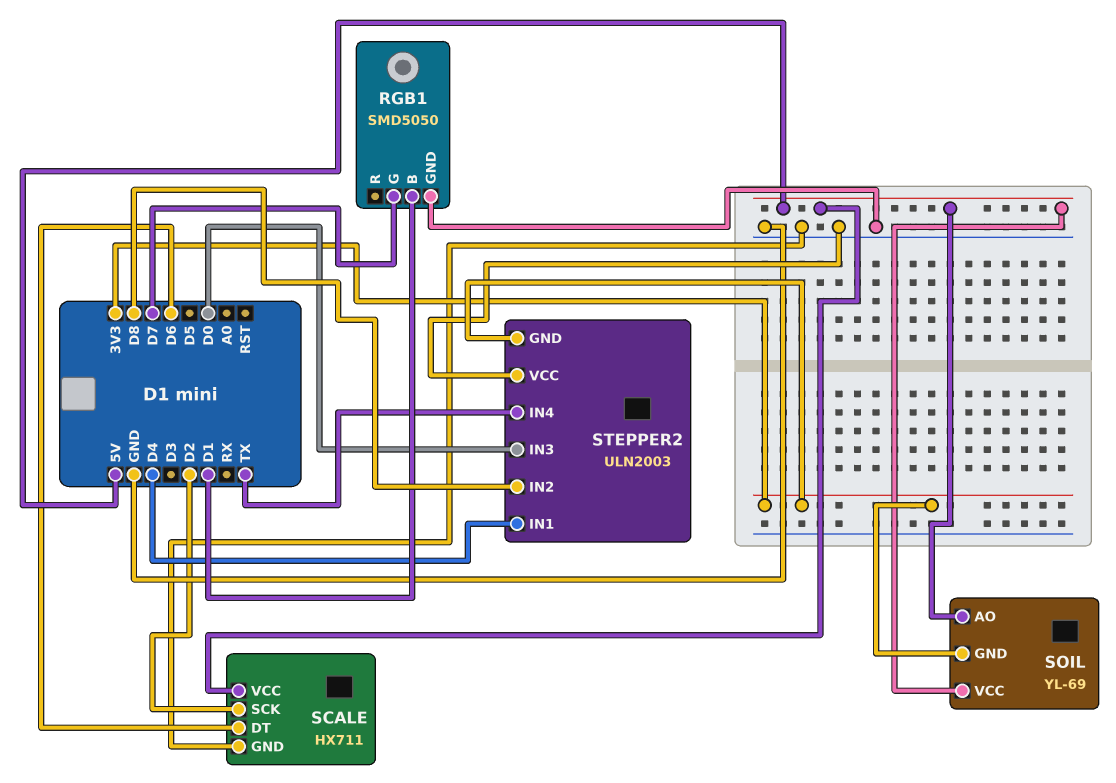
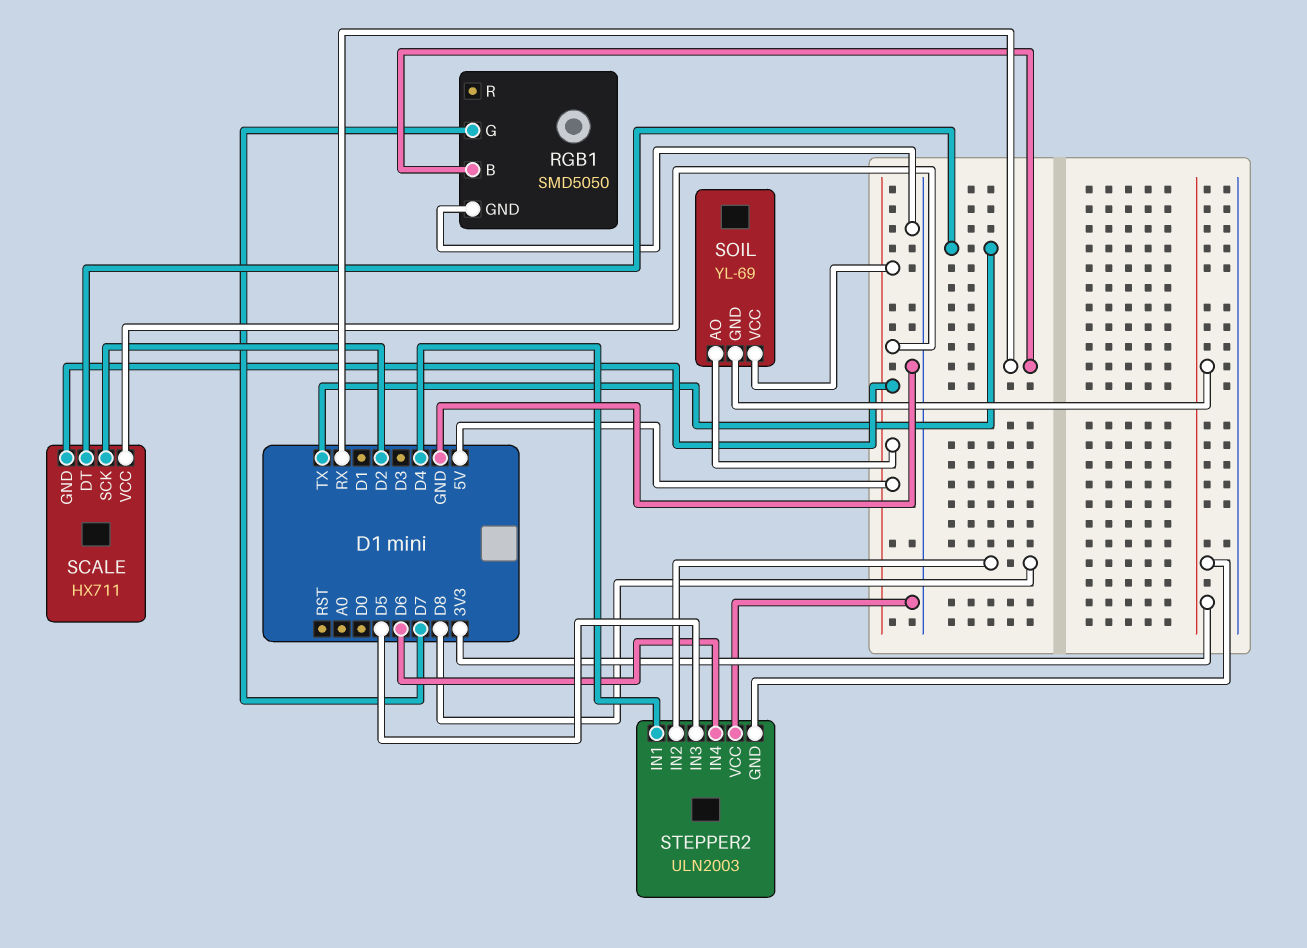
RGB1 pin B: D1 -> RX
SCALE pin DT: D6 -> TX
SCALE pin GND: GND -> 5V
STEPPER2 pin IN3: D0 -> D5
STEPPER2 pin IN4: TX -> D6

